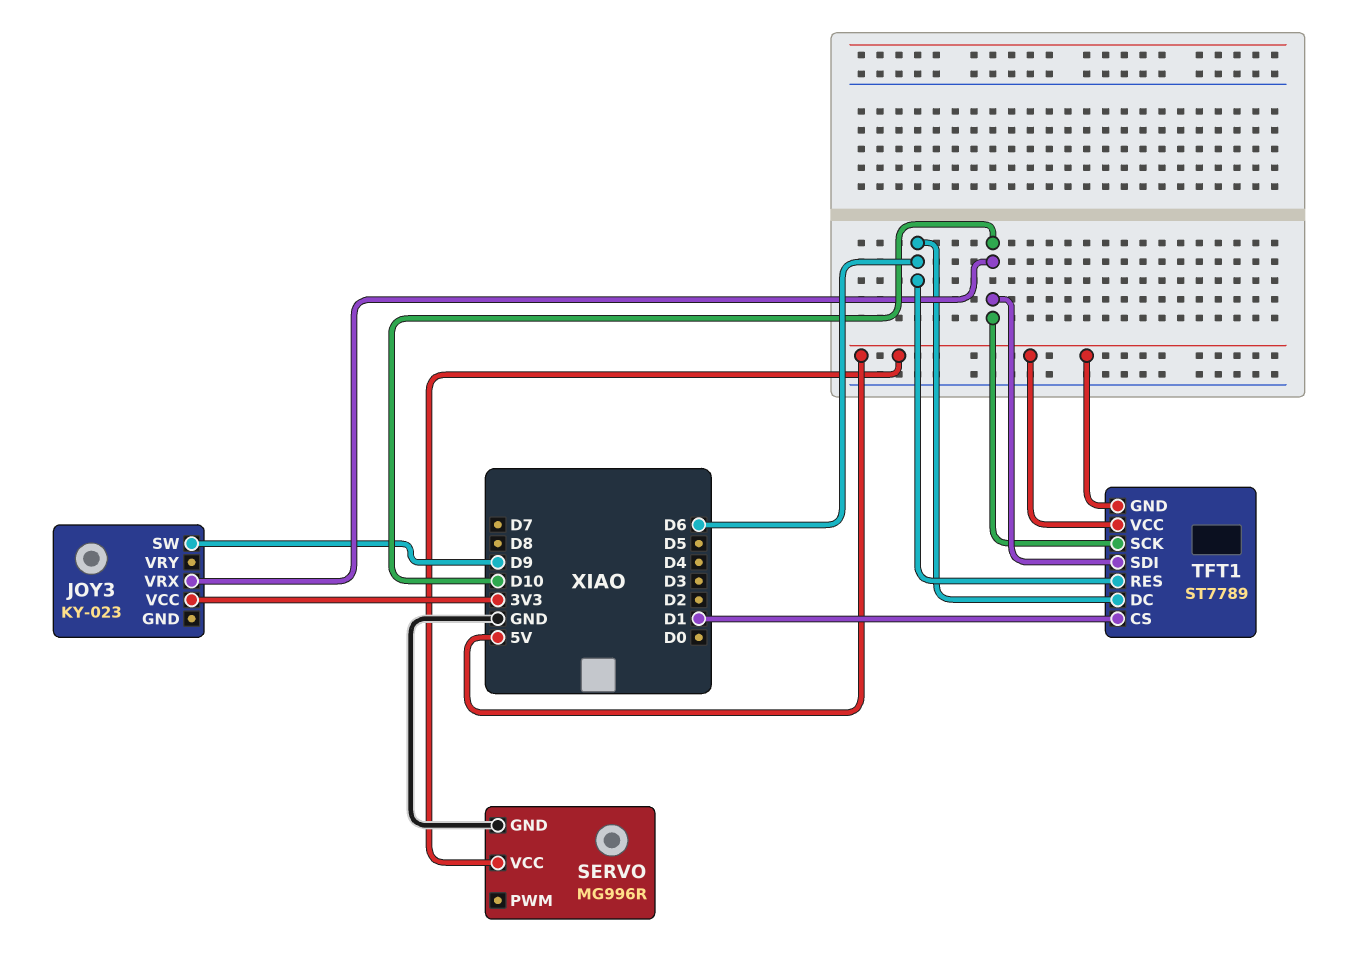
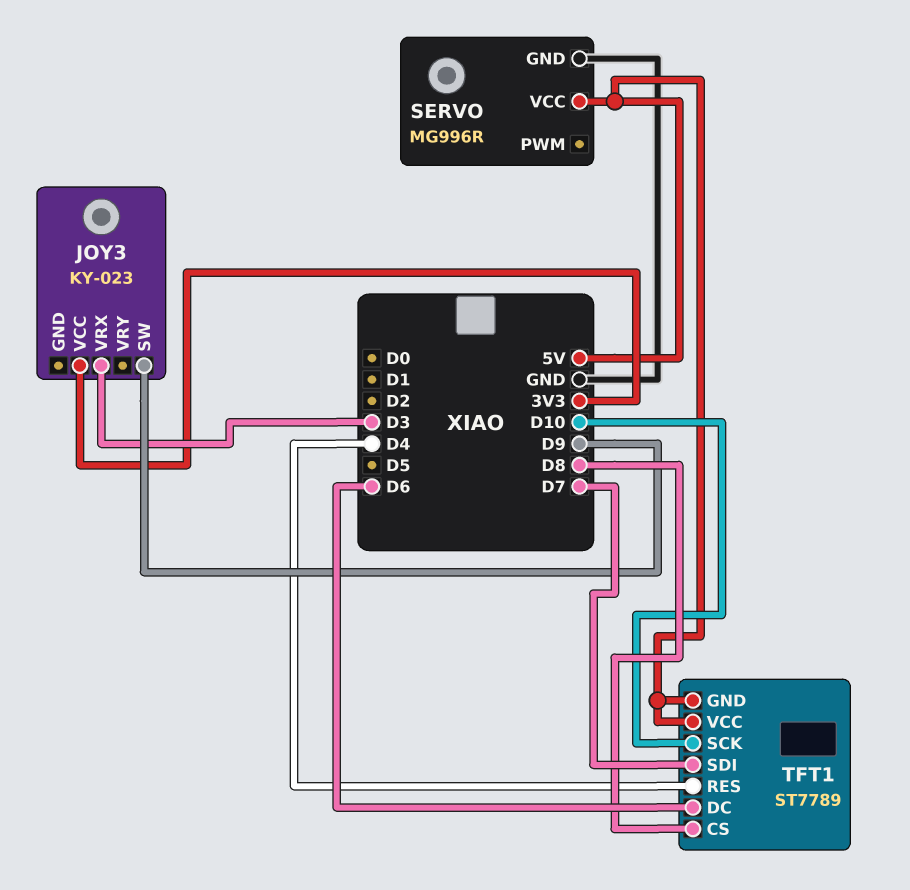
JOY3 pin VRX: D10 -> D3
TFT1 pin CS: D1 -> D8
TFT1 pin RES: D6 -> D4
TFT1 pin SDI: D10 -> D7

